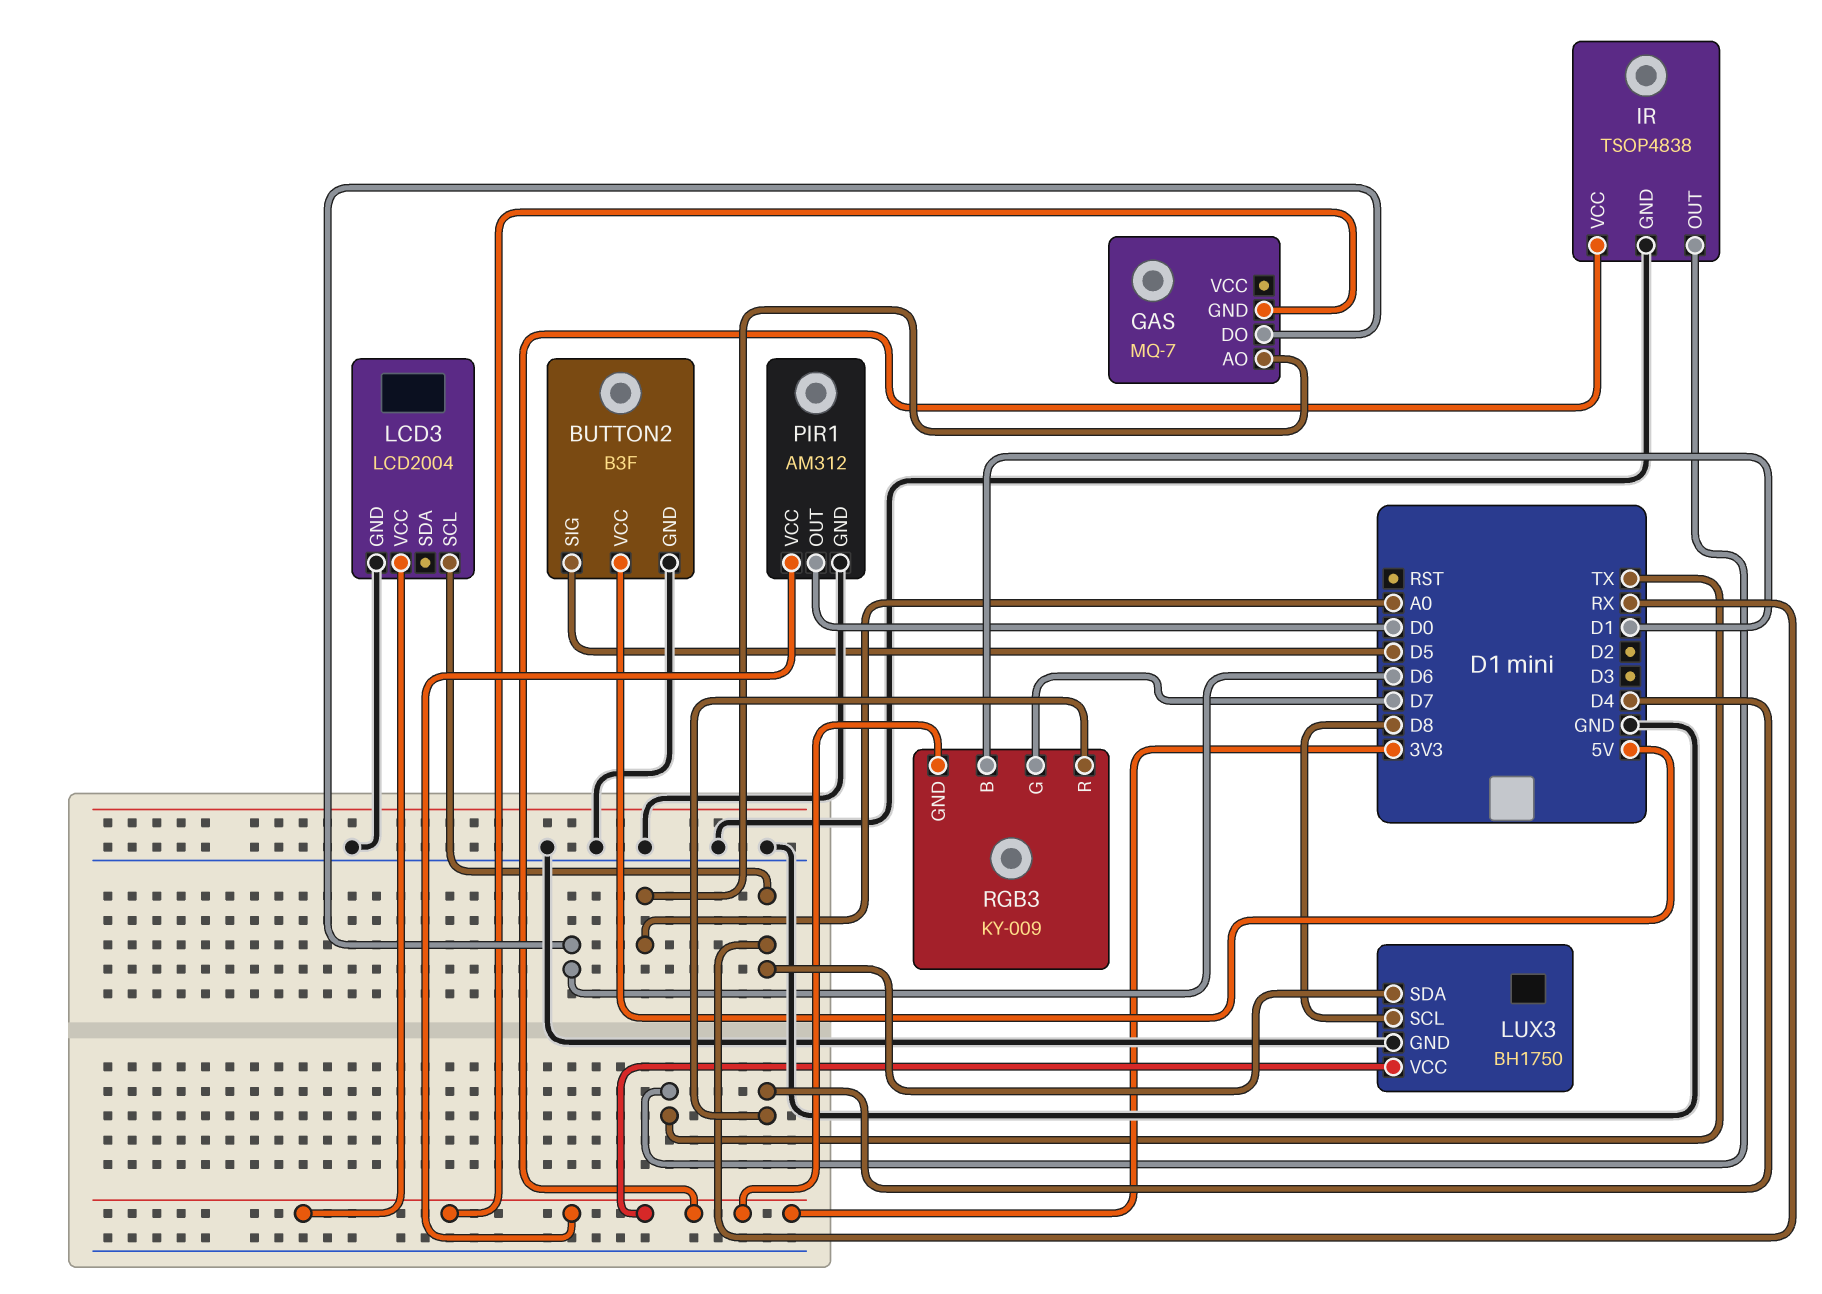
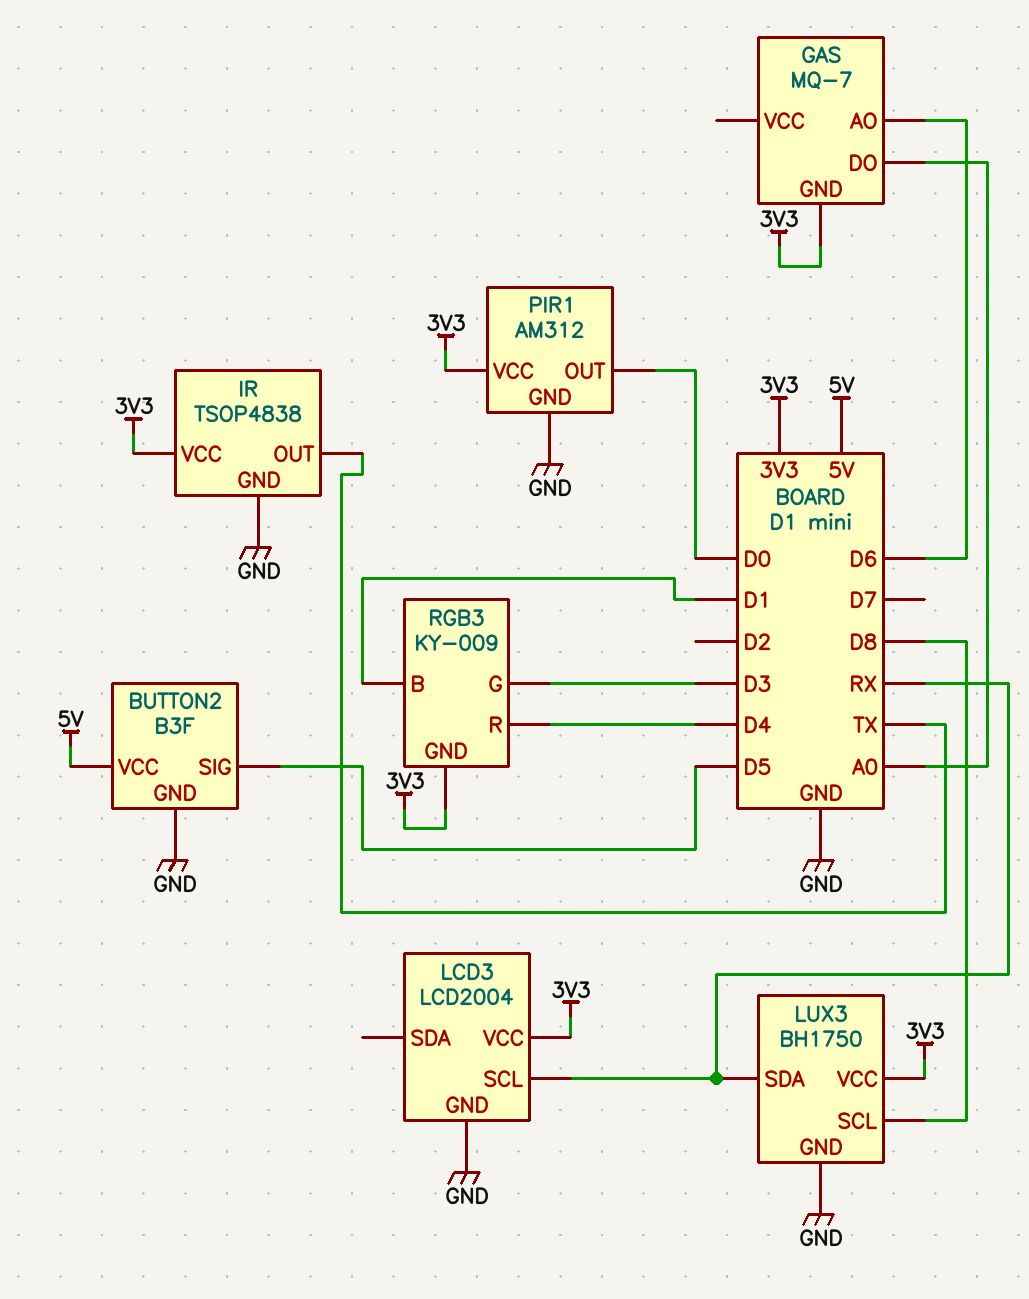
GAS pin AO: A0 -> D6
GAS pin DO: D6 -> A0
RGB3 pin G: D7 -> D3

